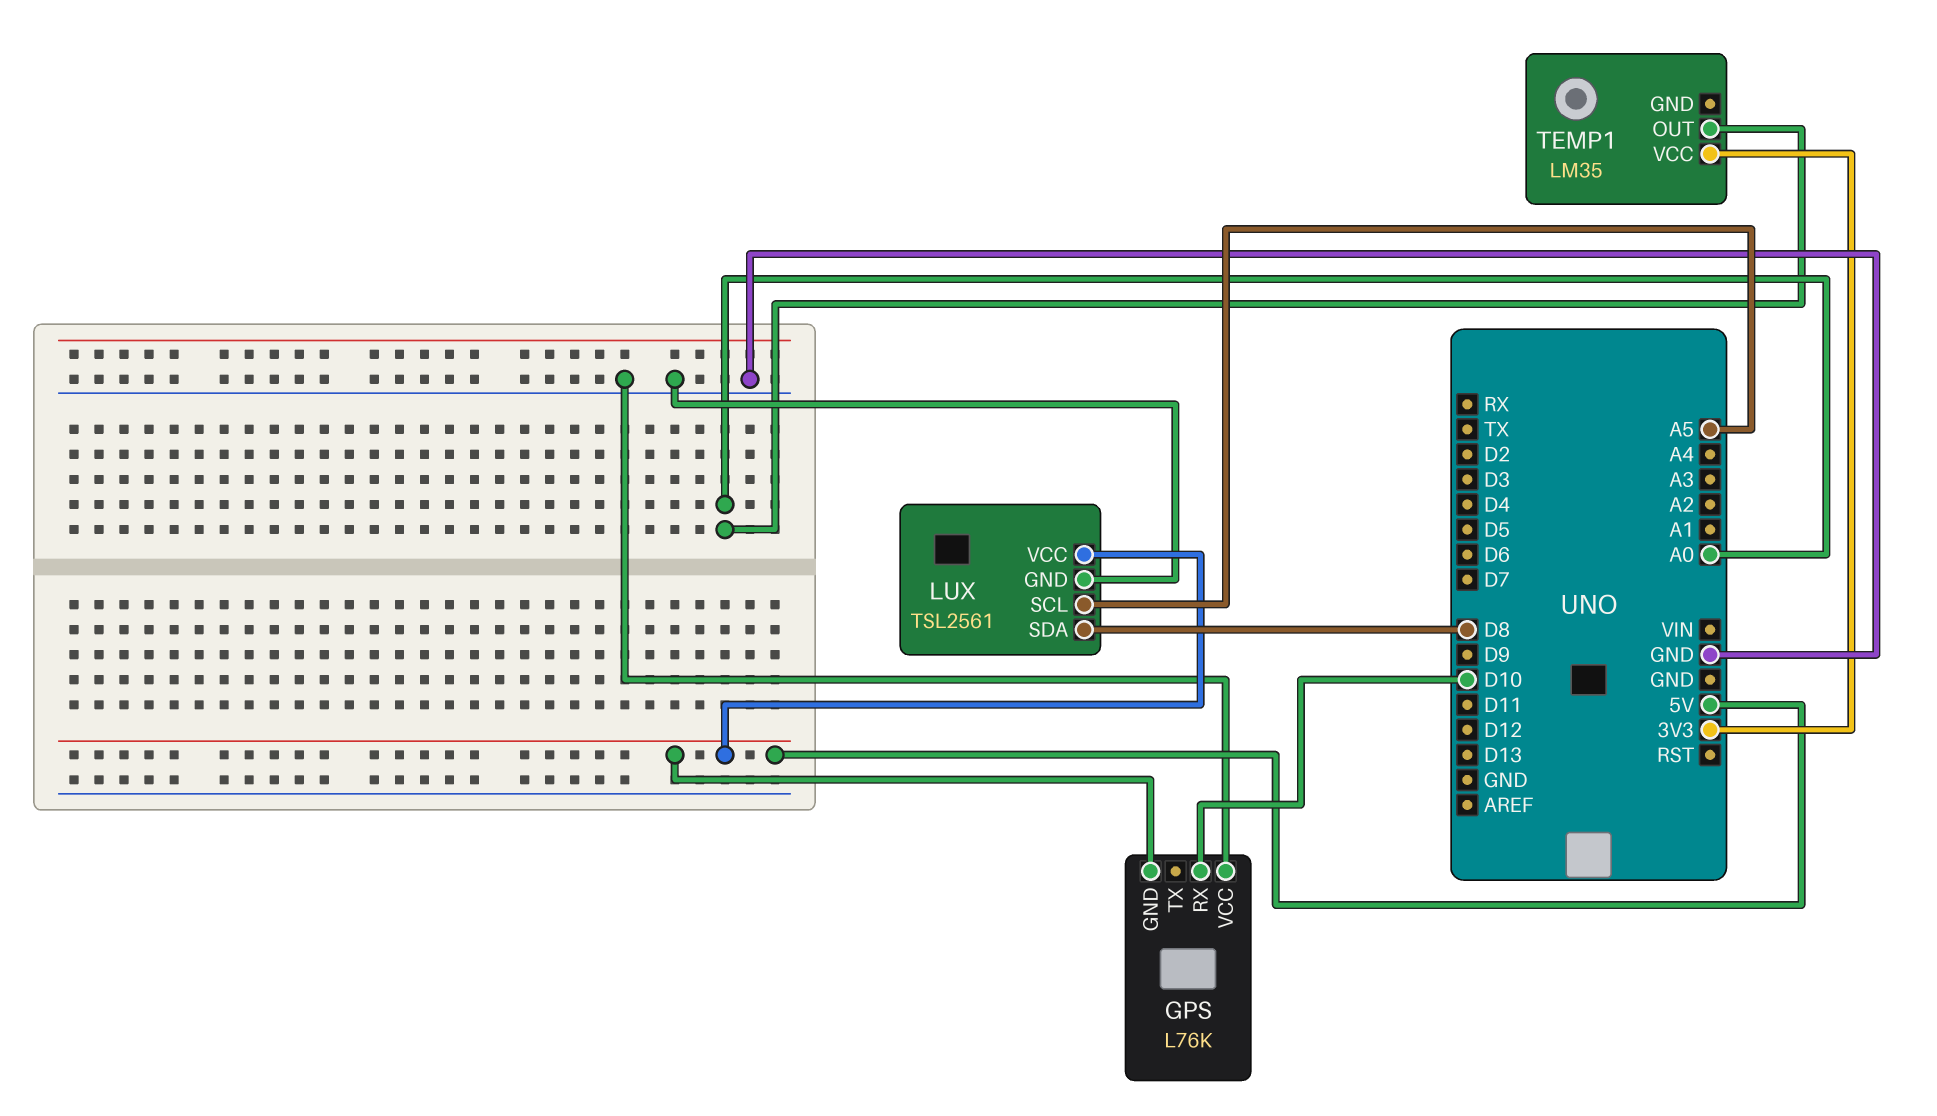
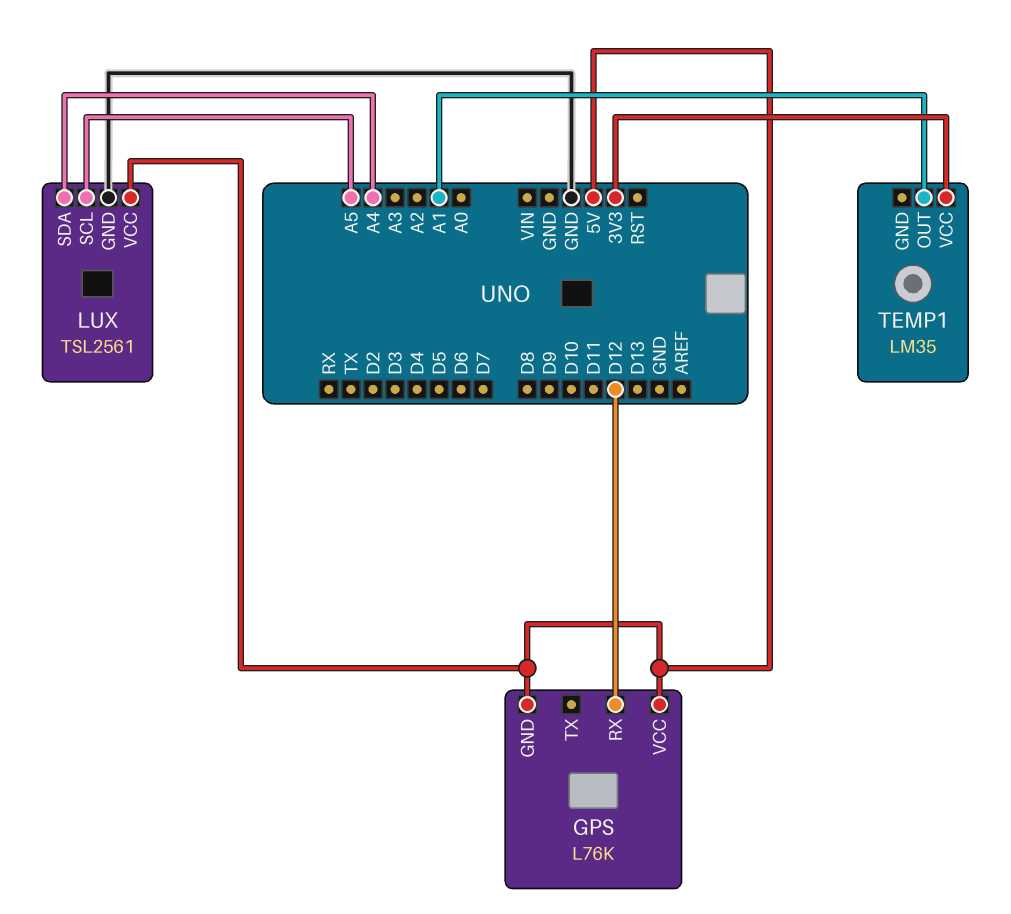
GPS pin RX: D10 -> D12
GPS pin VCC: GND -> 5V
LUX pin SDA: D8 -> A4
TEMP1 pin OUT: A0 -> A1

